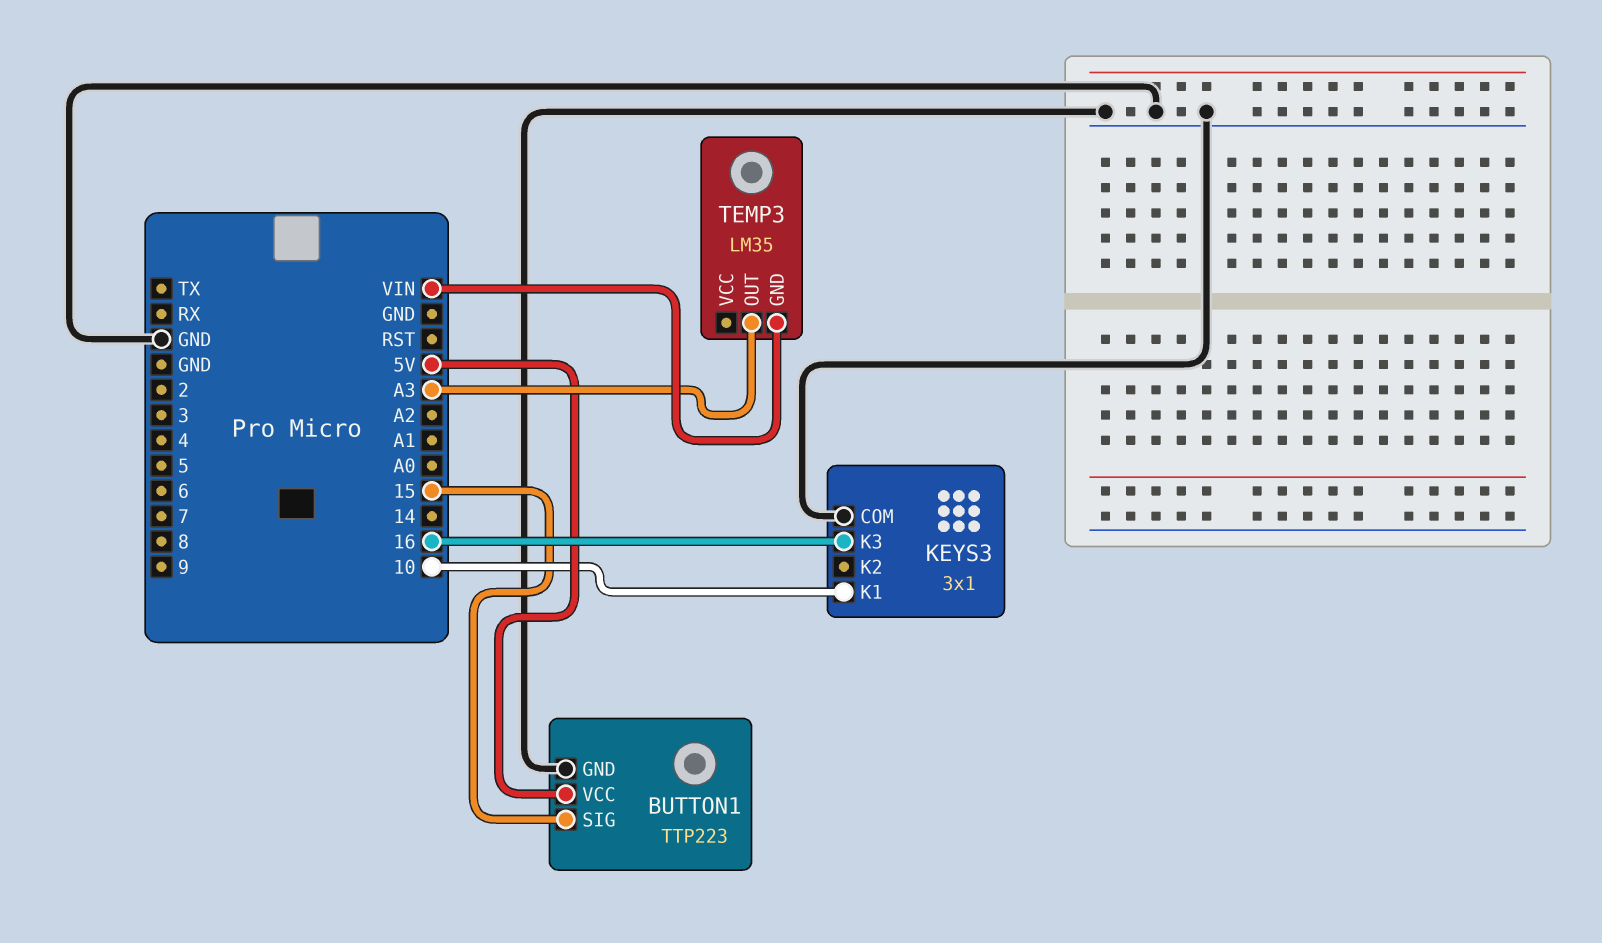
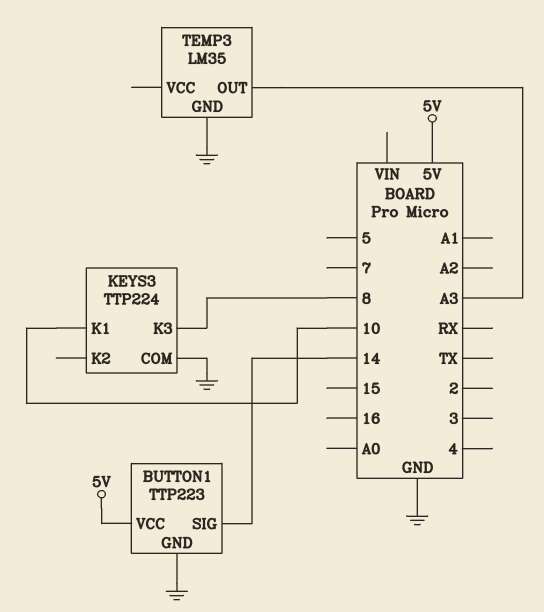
BUTTON1 pin SIG: 15 -> 14
KEYS3: 3x1 -> TTP224
KEYS3 pin K3: 16 -> 8
TEMP3 pin GND: VIN -> GND

